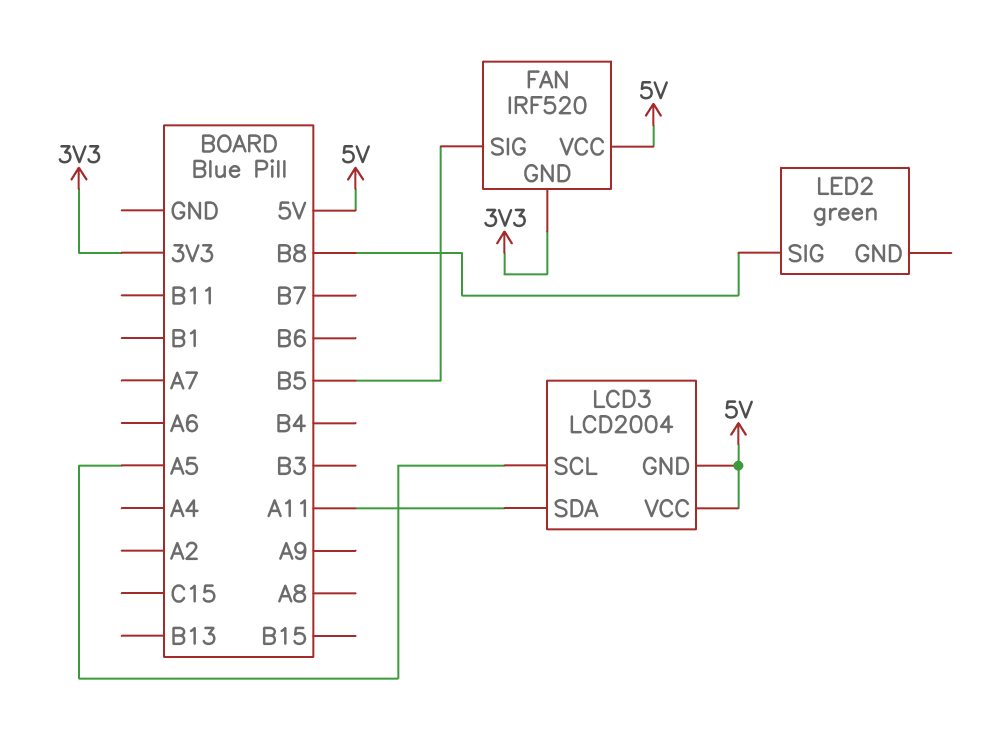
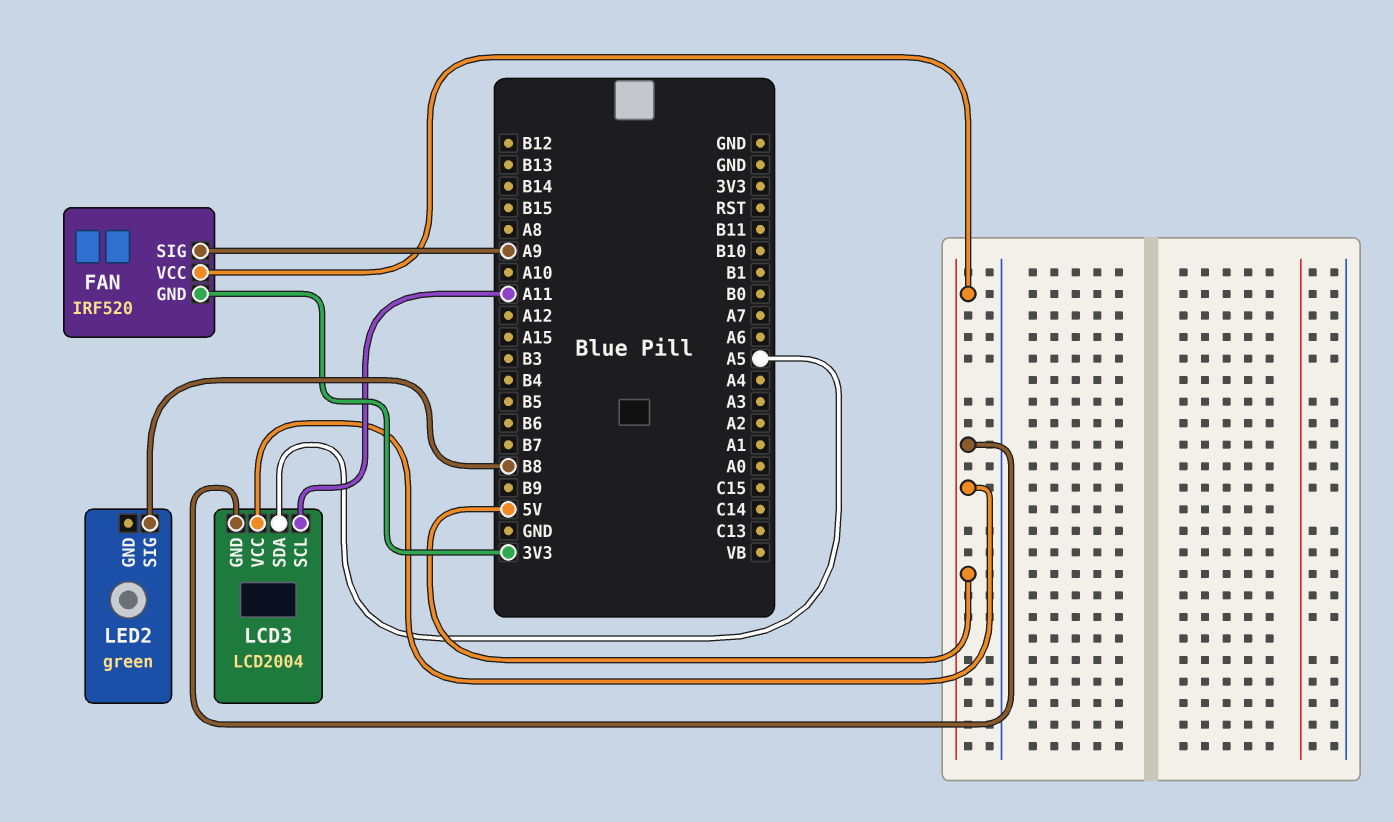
FAN pin SIG: B5 -> A9
LCD3 pin SCL: A5 -> A11
LCD3 pin SDA: A11 -> A5

